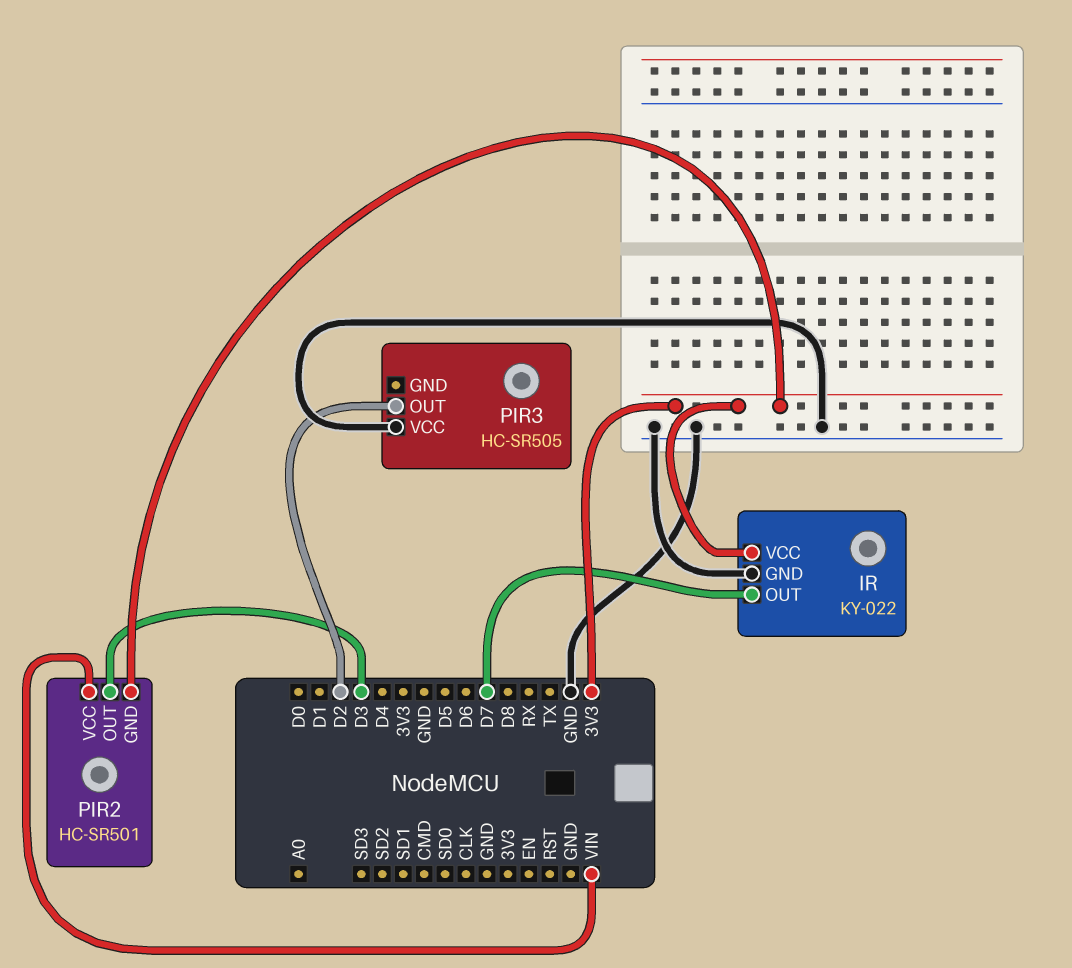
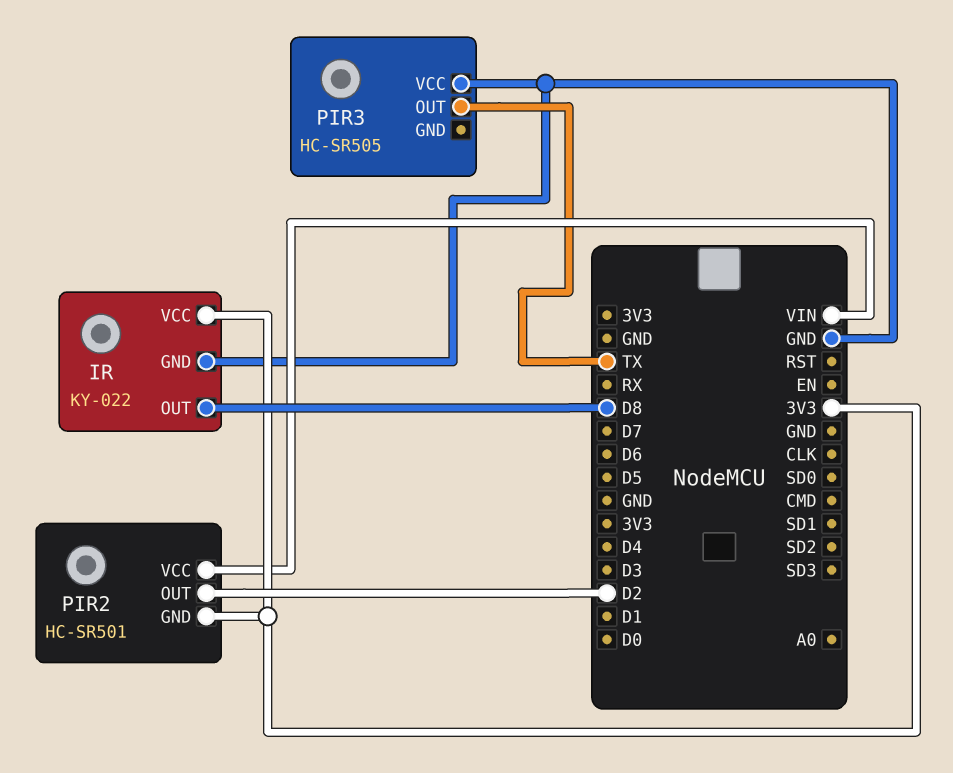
IR pin OUT: D7 -> D8
PIR2 pin OUT: D3 -> D2
PIR3 pin OUT: D2 -> TX

